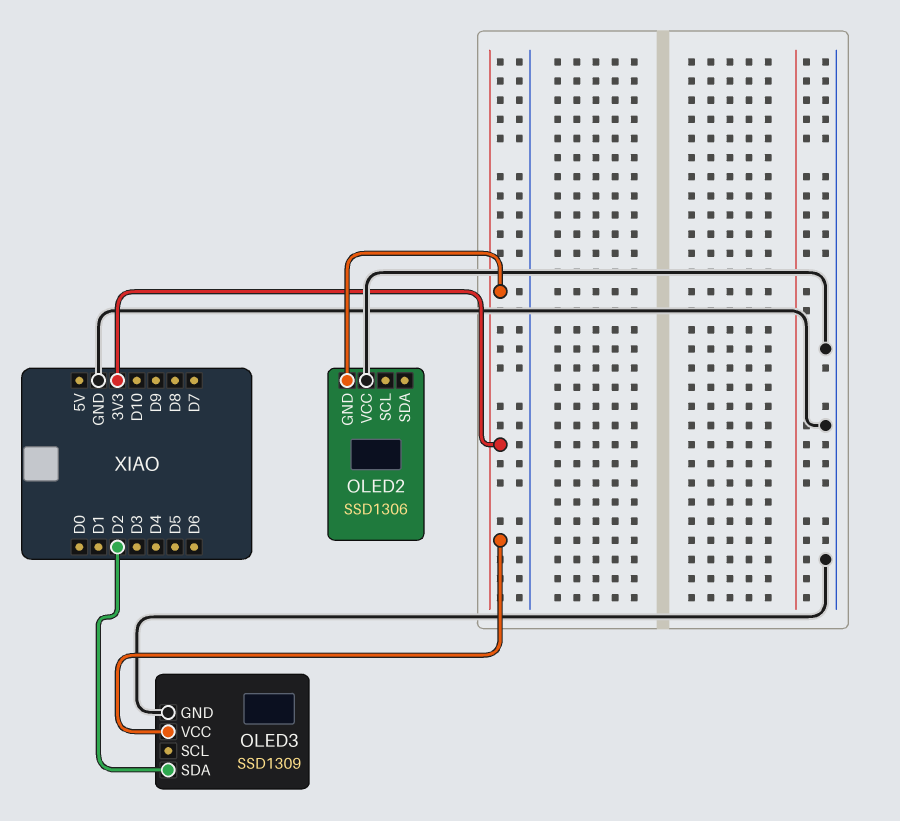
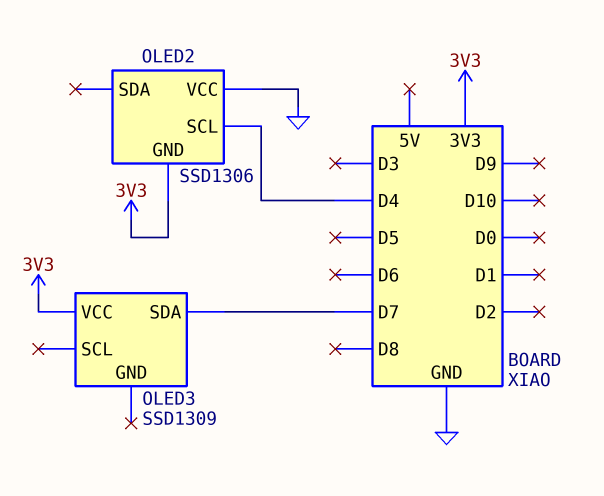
OLED2 pin SCL: none -> D4
OLED3 pin GND: GND -> none
OLED3 pin SDA: D2 -> D7

